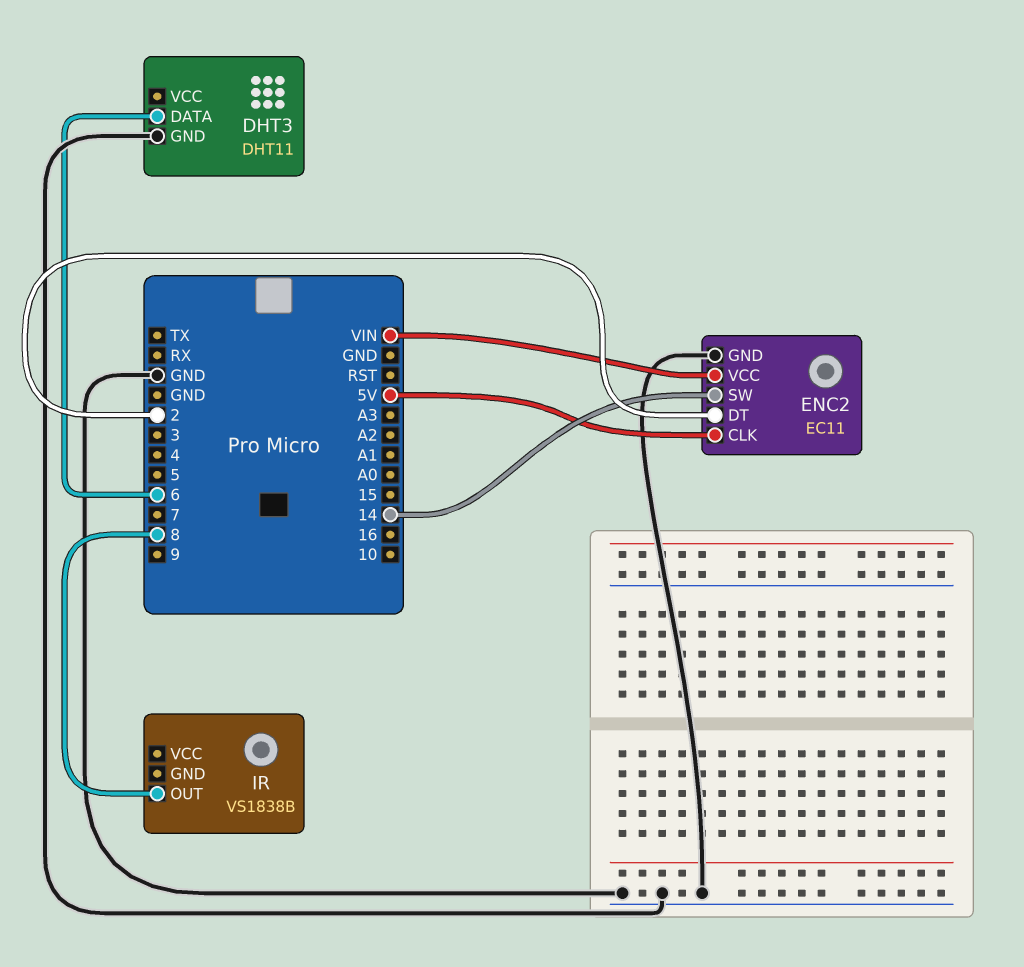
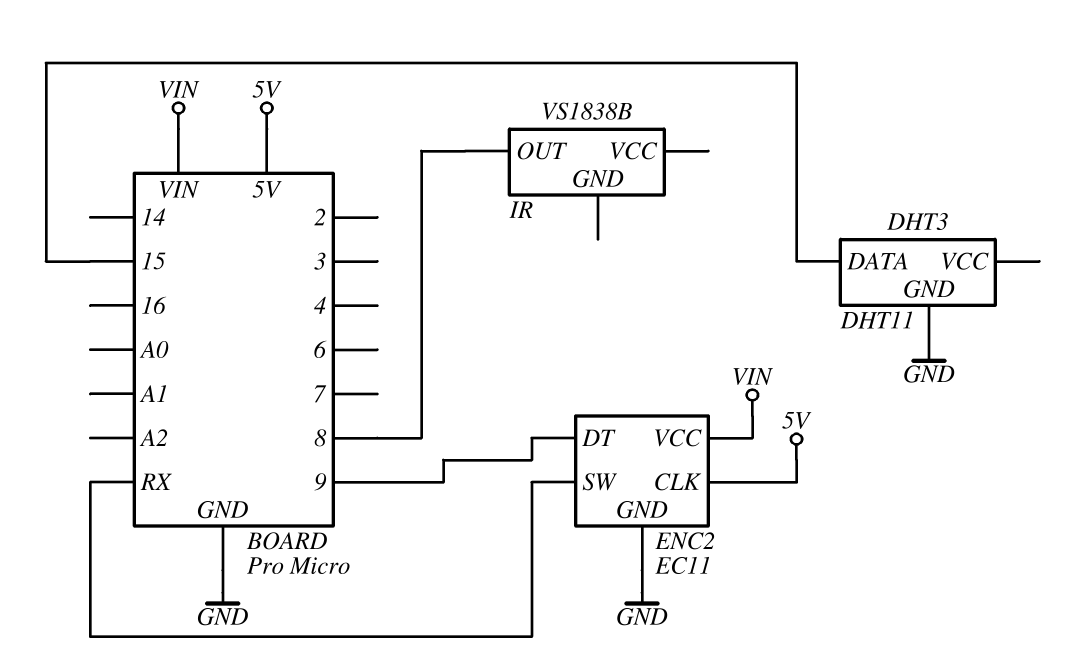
DHT3 pin DATA: 6 -> 15
ENC2 pin DT: 2 -> 9
ENC2 pin SW: 14 -> RX

